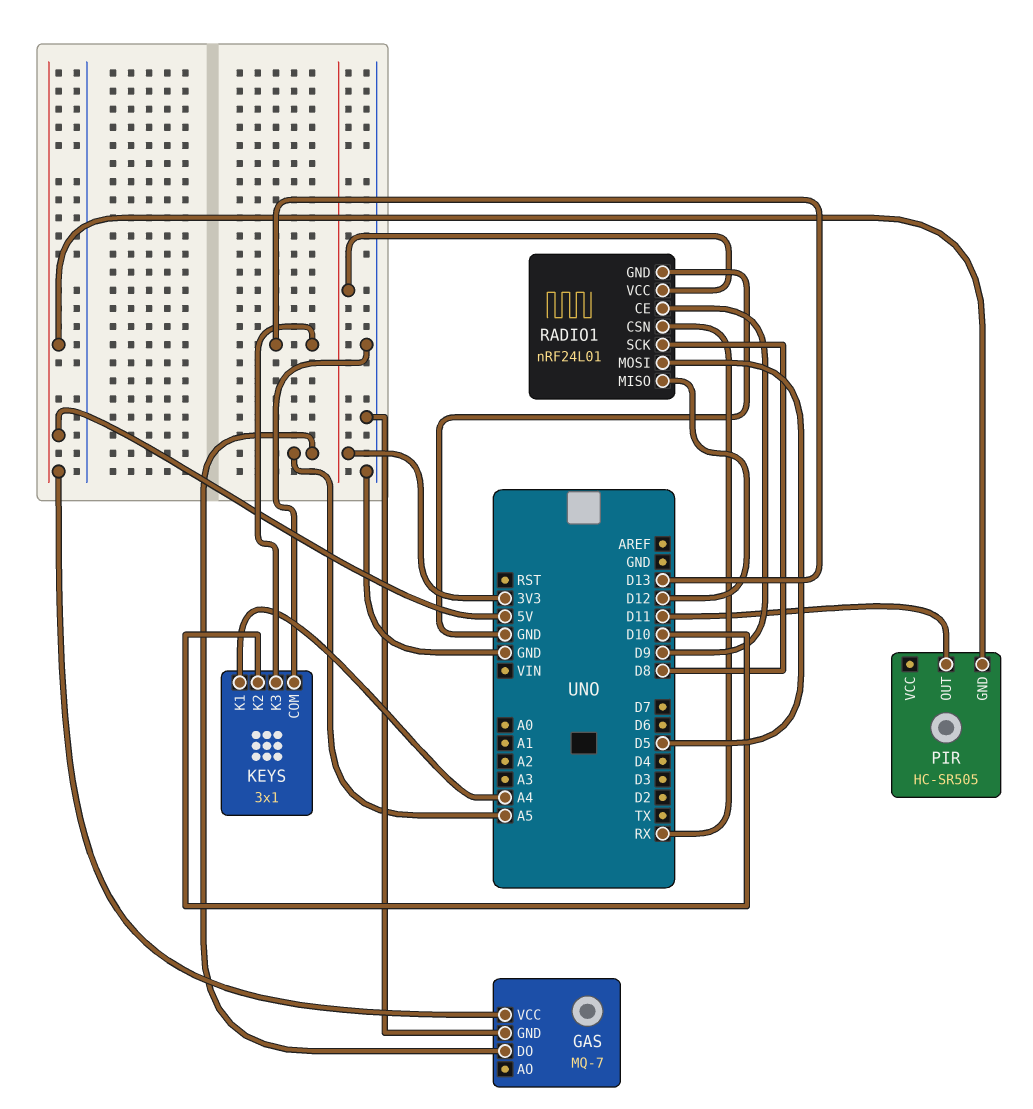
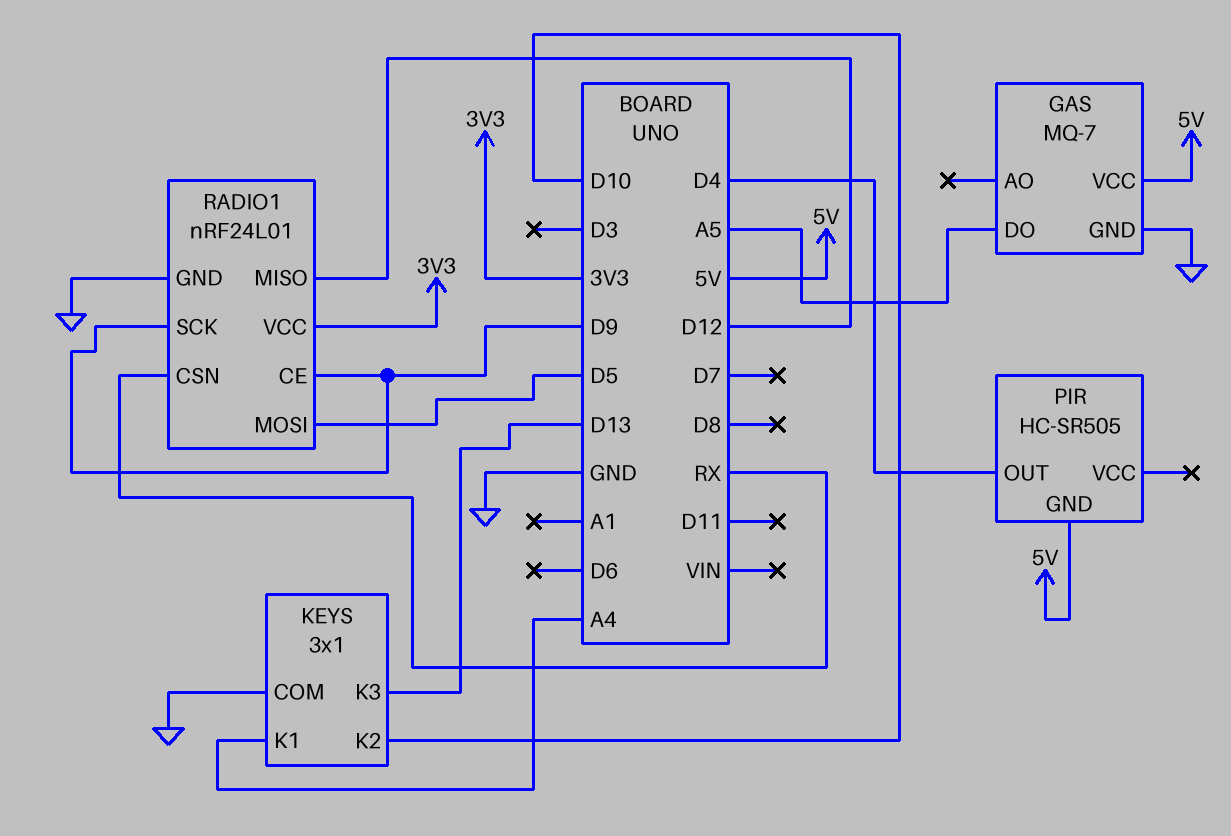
PIR pin OUT: D11 -> D4
RADIO1 pin SCK: D8 -> D9

